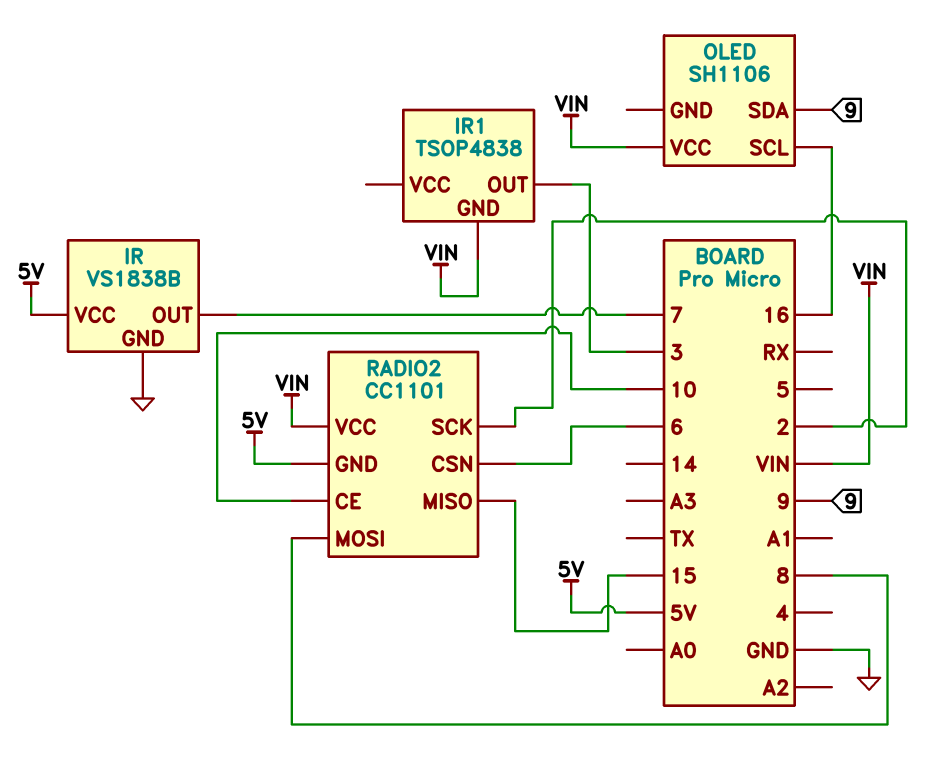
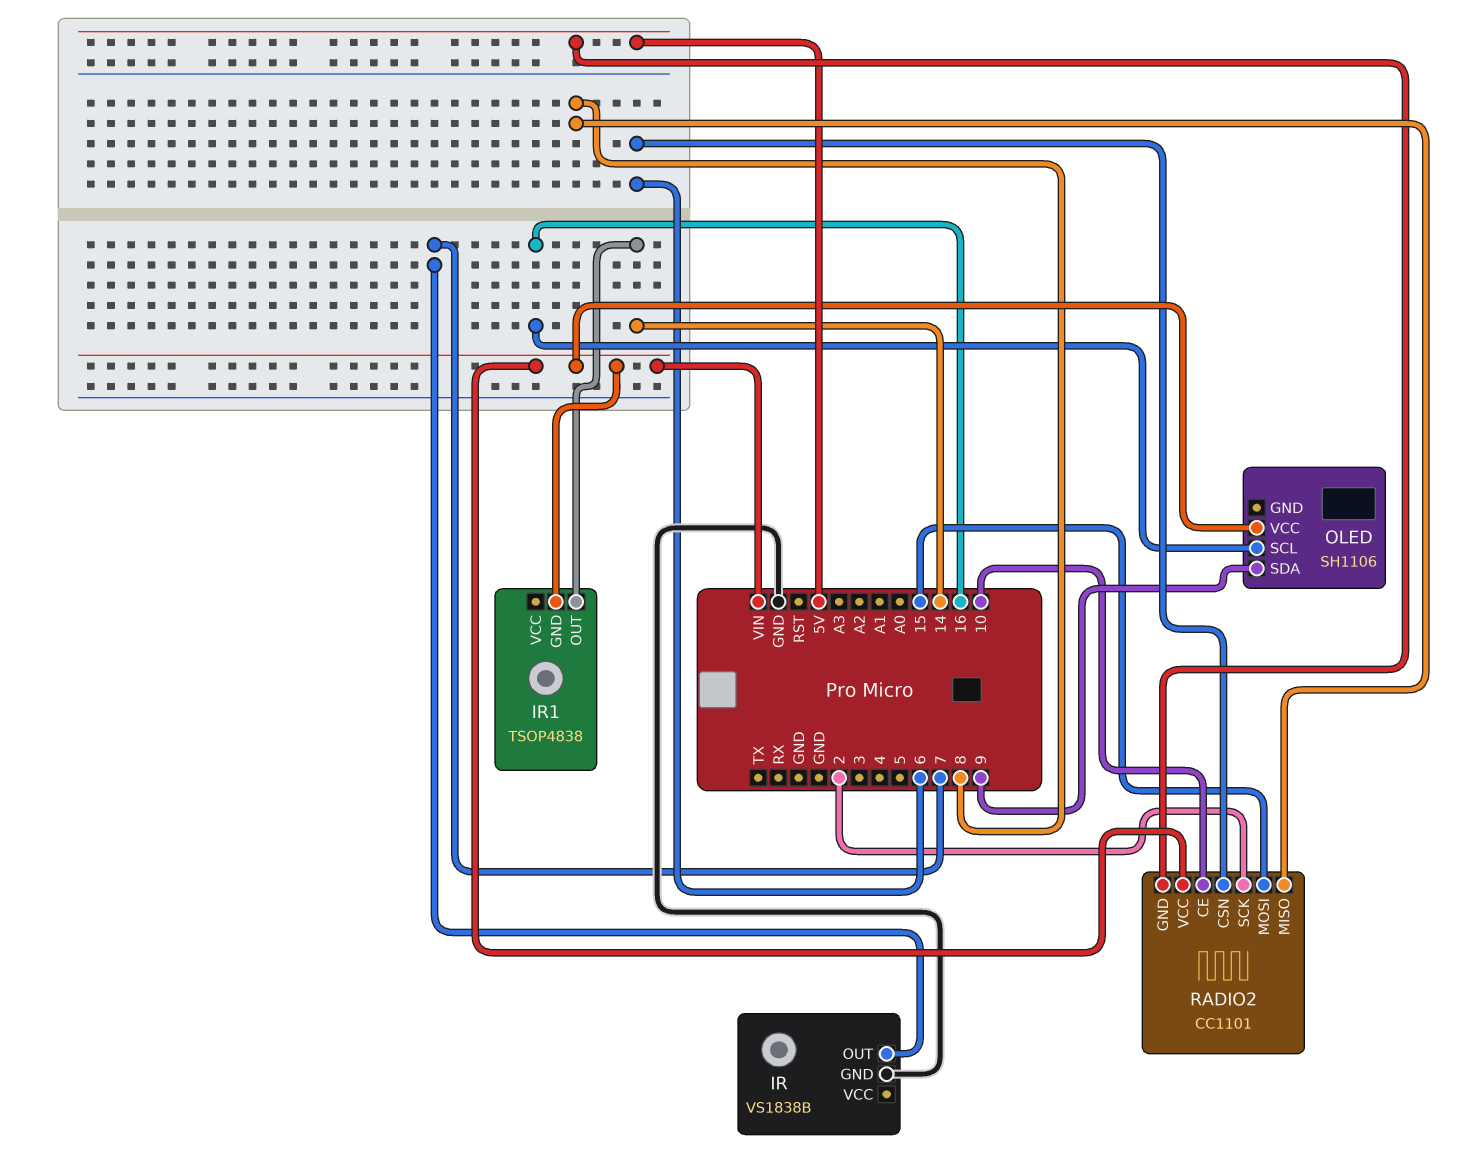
IR pin VCC: 5V -> none
IR1 pin OUT: 3 -> 14
RADIO2 pin MISO: 15 -> 8
RADIO2 pin MOSI: 8 -> 15

